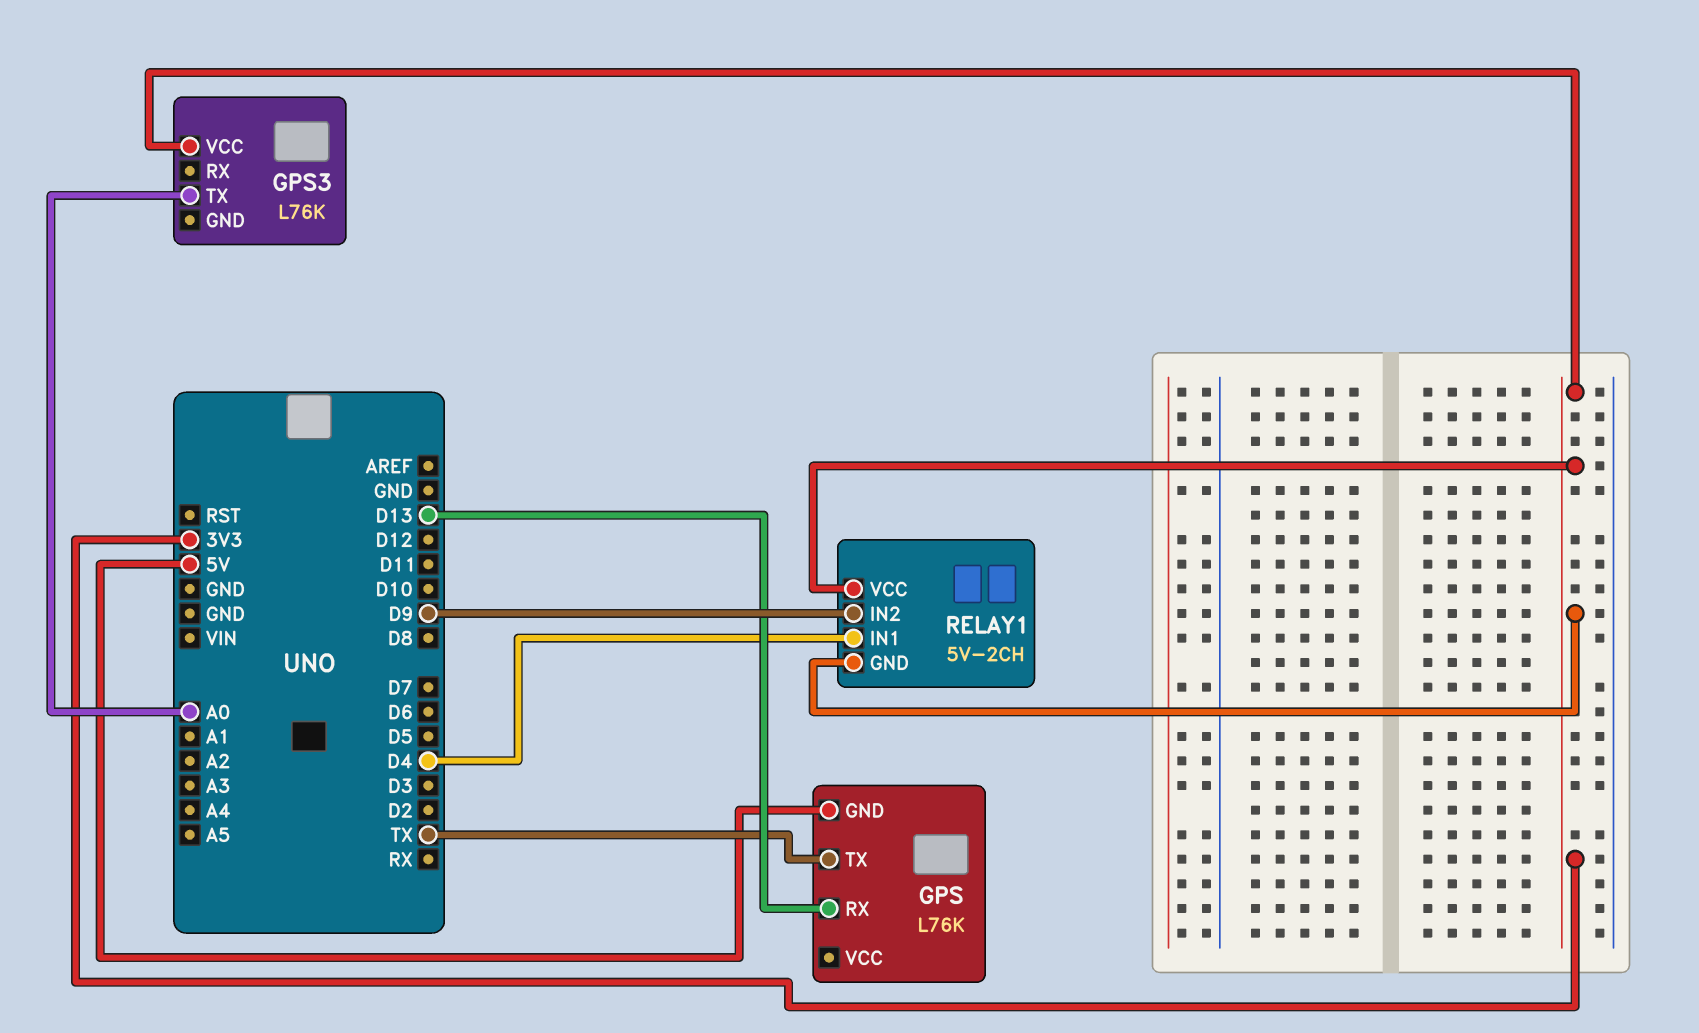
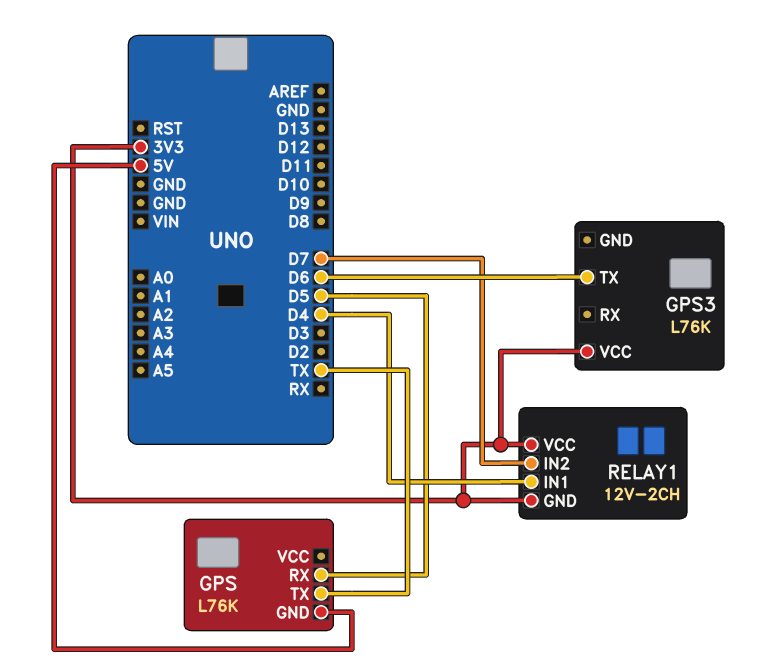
GPS pin RX: D13 -> D5
GPS3 pin TX: A0 -> D6
RELAY1: 5V-2CH -> 12V-2CH
RELAY1 pin IN2: D9 -> D7

